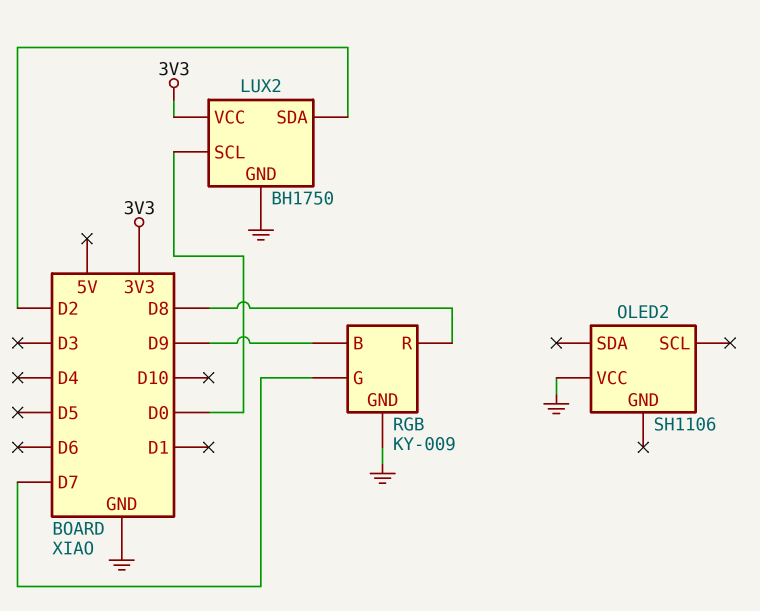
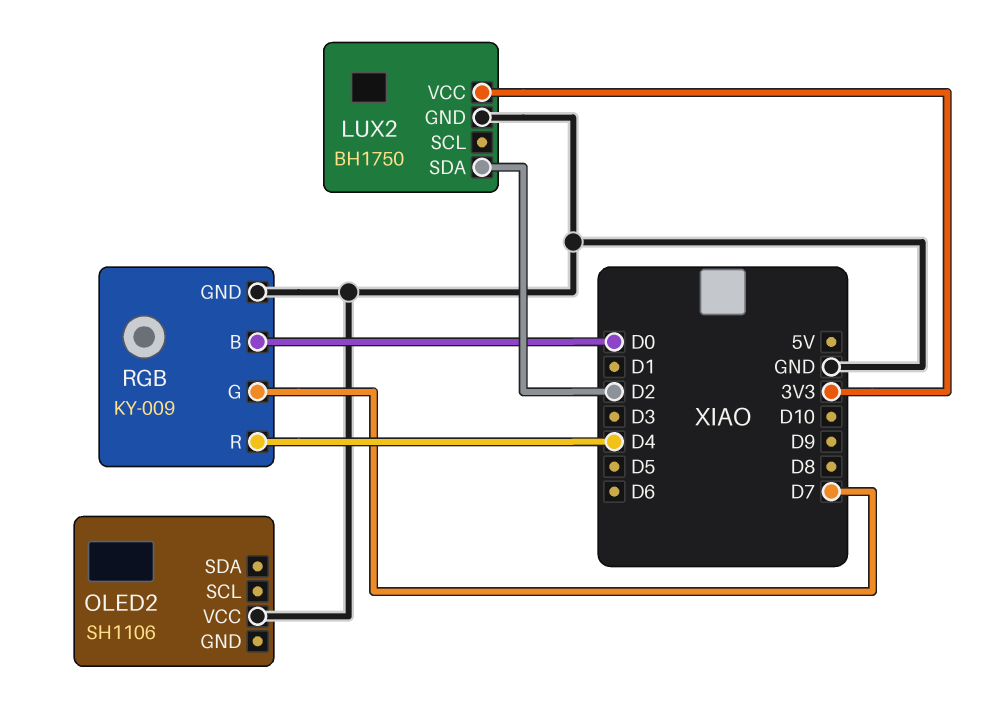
LUX2 pin SCL: D0 -> none
RGB pin B: D9 -> D0
RGB pin R: D8 -> D4

